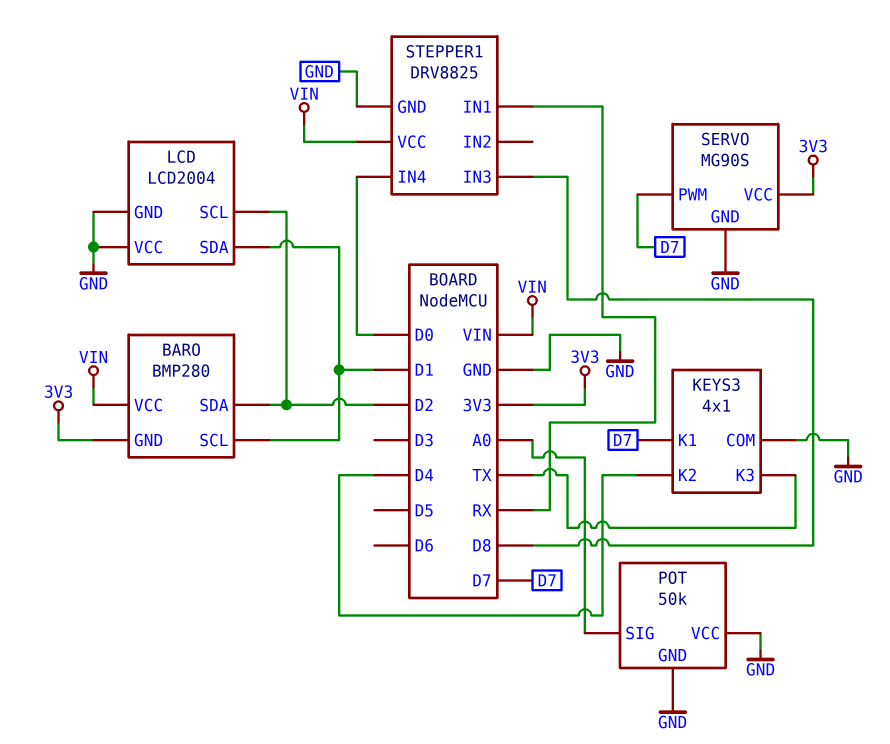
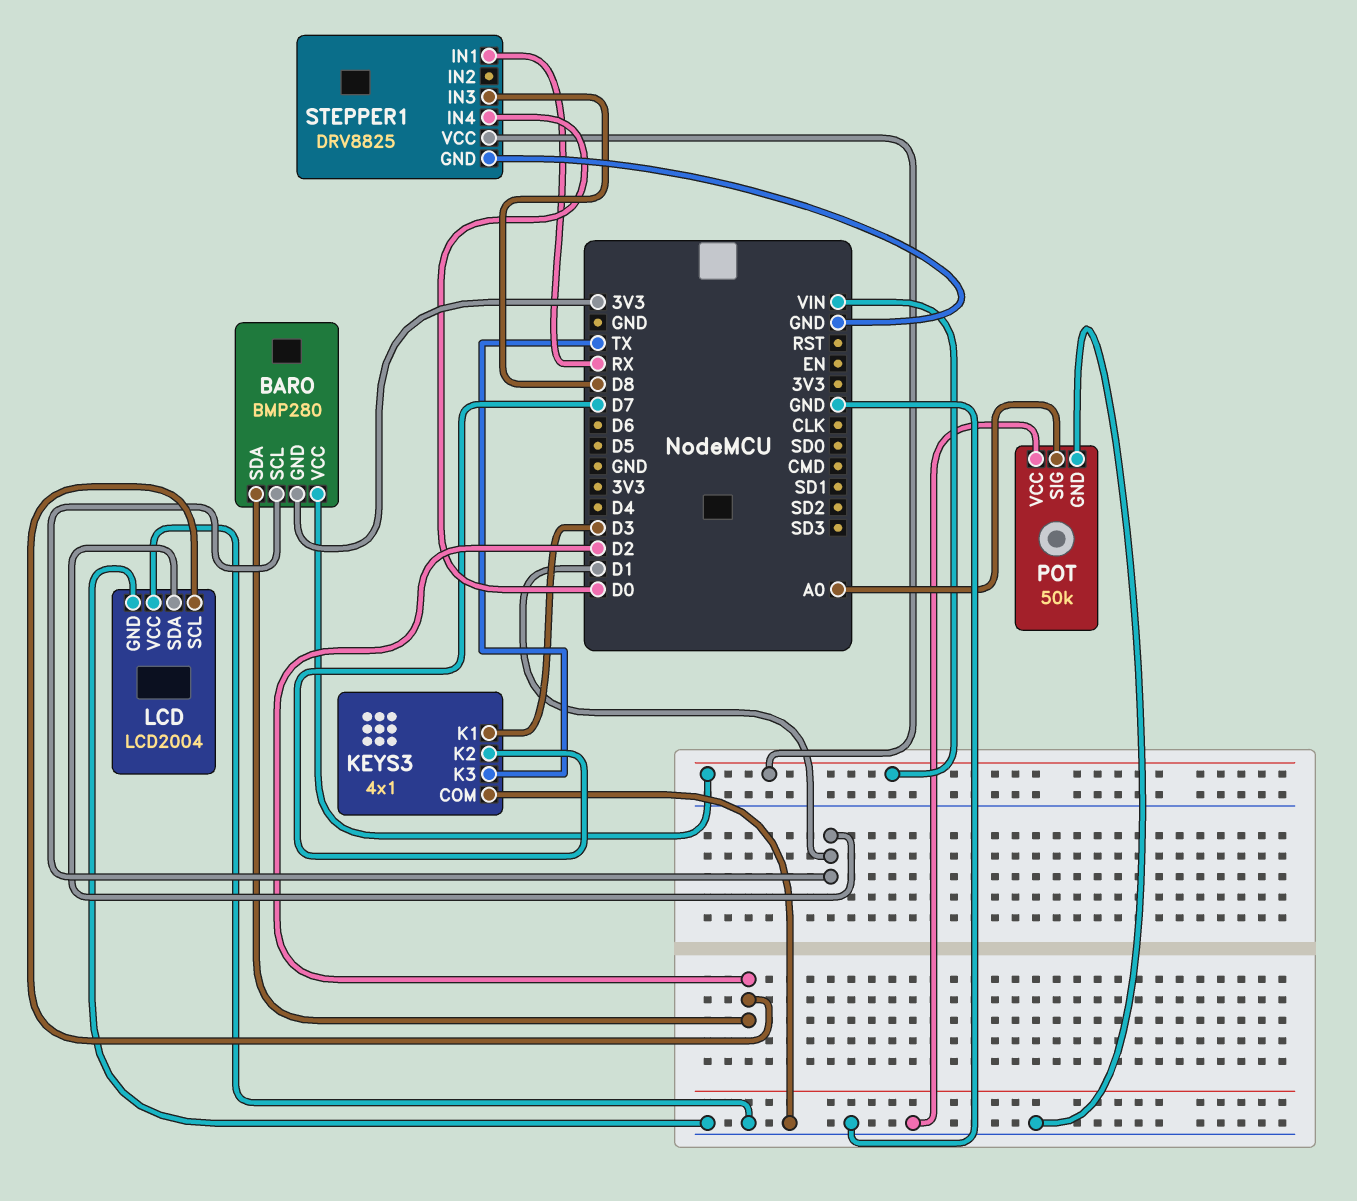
KEYS3 pin K1: D7 -> D3
KEYS3 pin K2: D4 -> D7
SERVO: MG90S -> none
SERVO pin GND: GND -> none
SERVO pin PWM: D7 -> none
SERVO pin VCC: 3V3 -> none

